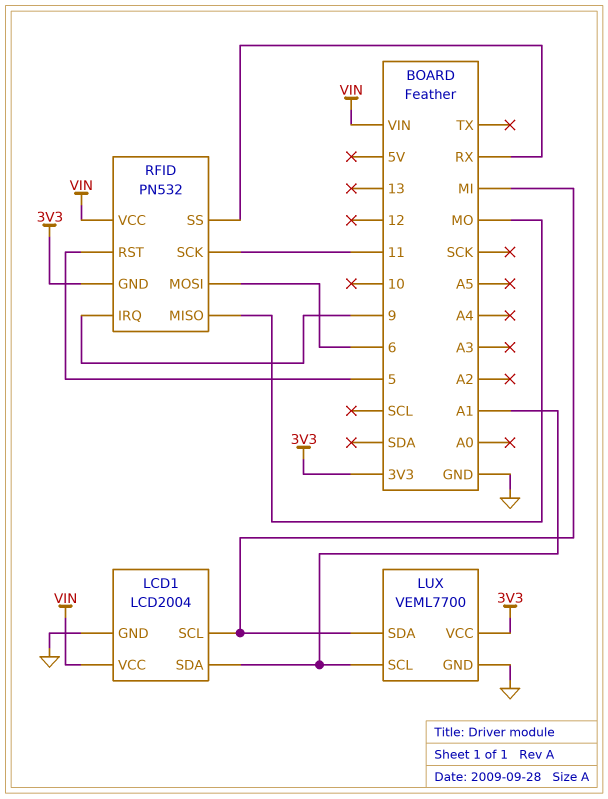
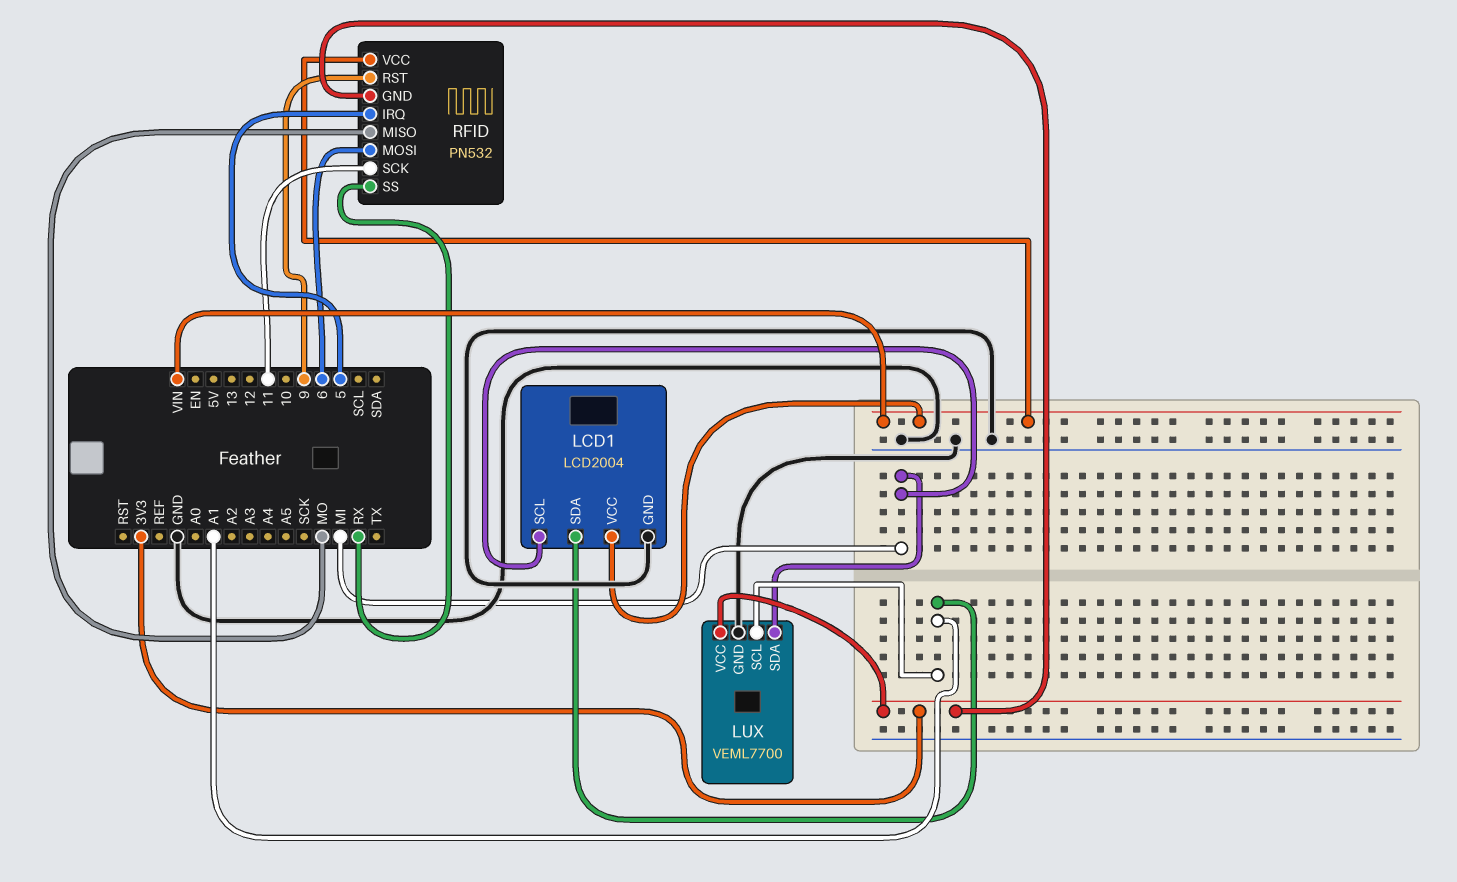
RFID pin IRQ: 9 -> 5
RFID pin RST: 5 -> 9

